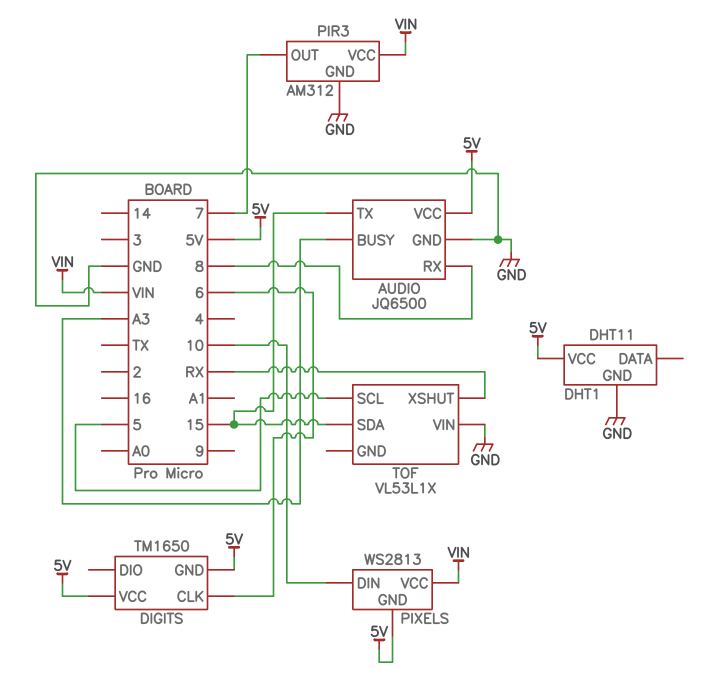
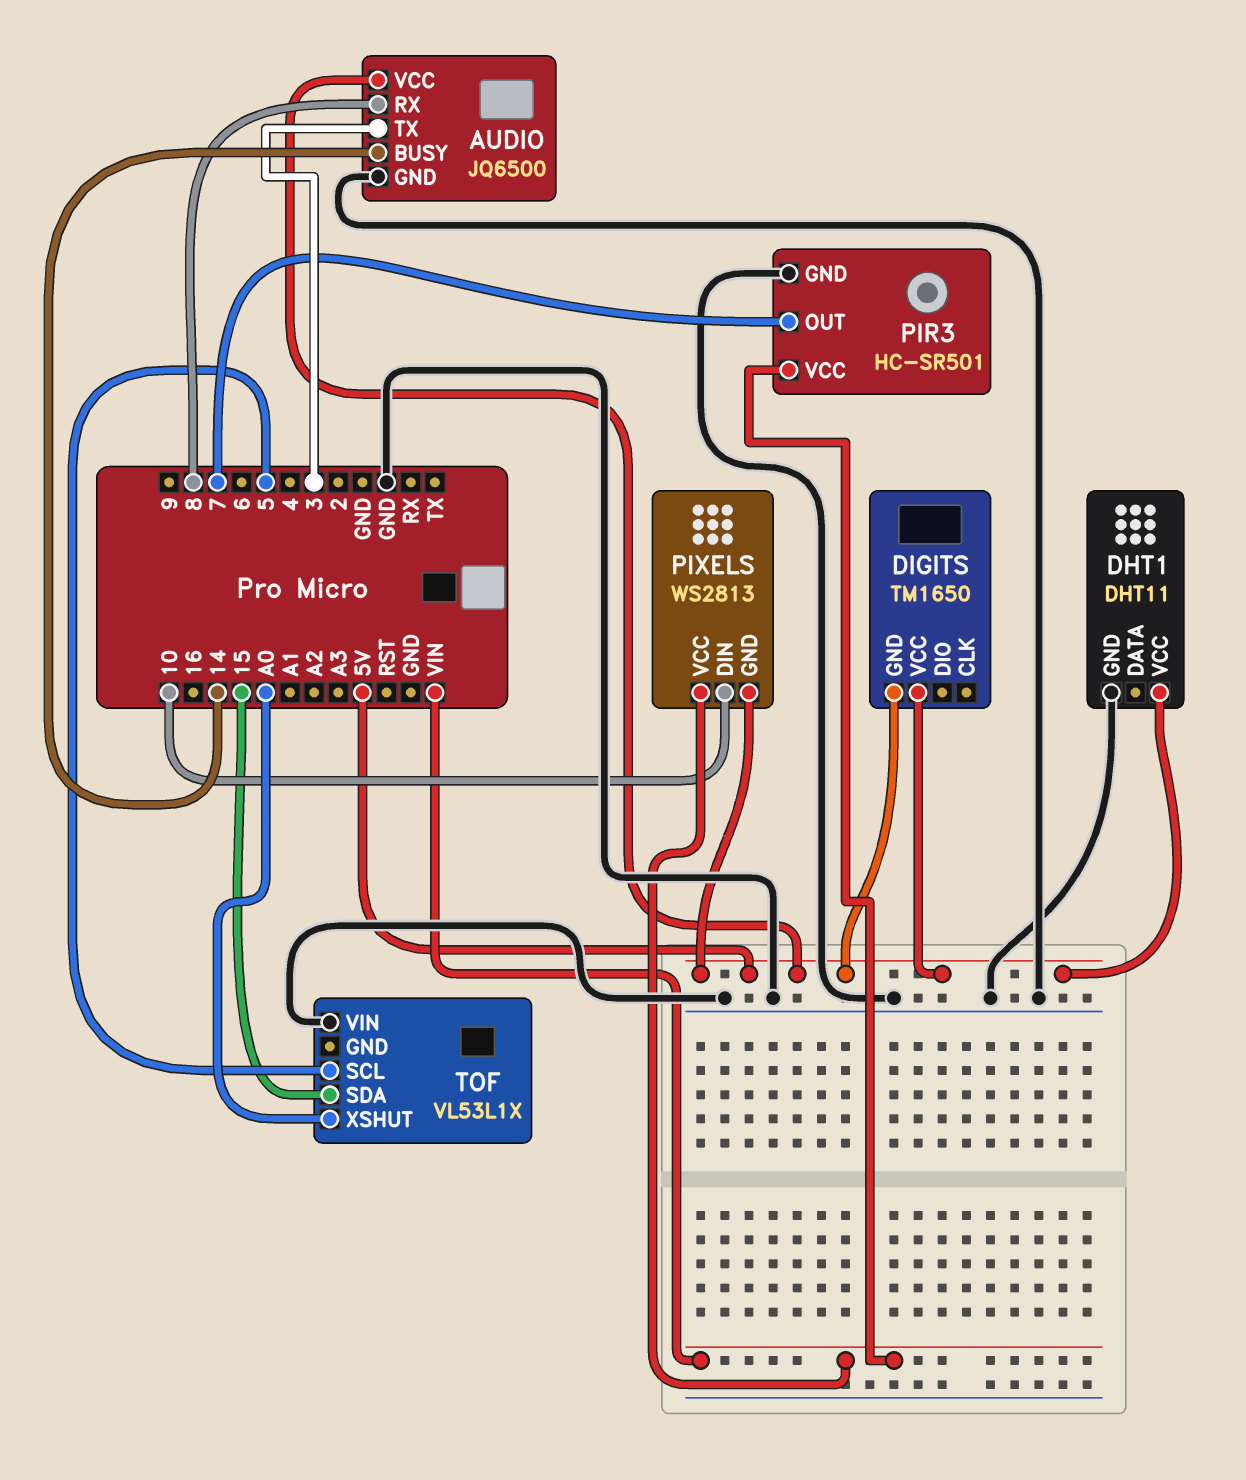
AUDIO pin BUSY: A3 -> 14
AUDIO pin TX: 15 -> 3
DIGITS pin CLK: 6 -> none
PIR3: AM312 -> HC-SR501
TOF pin XSHUT: RX -> A0

